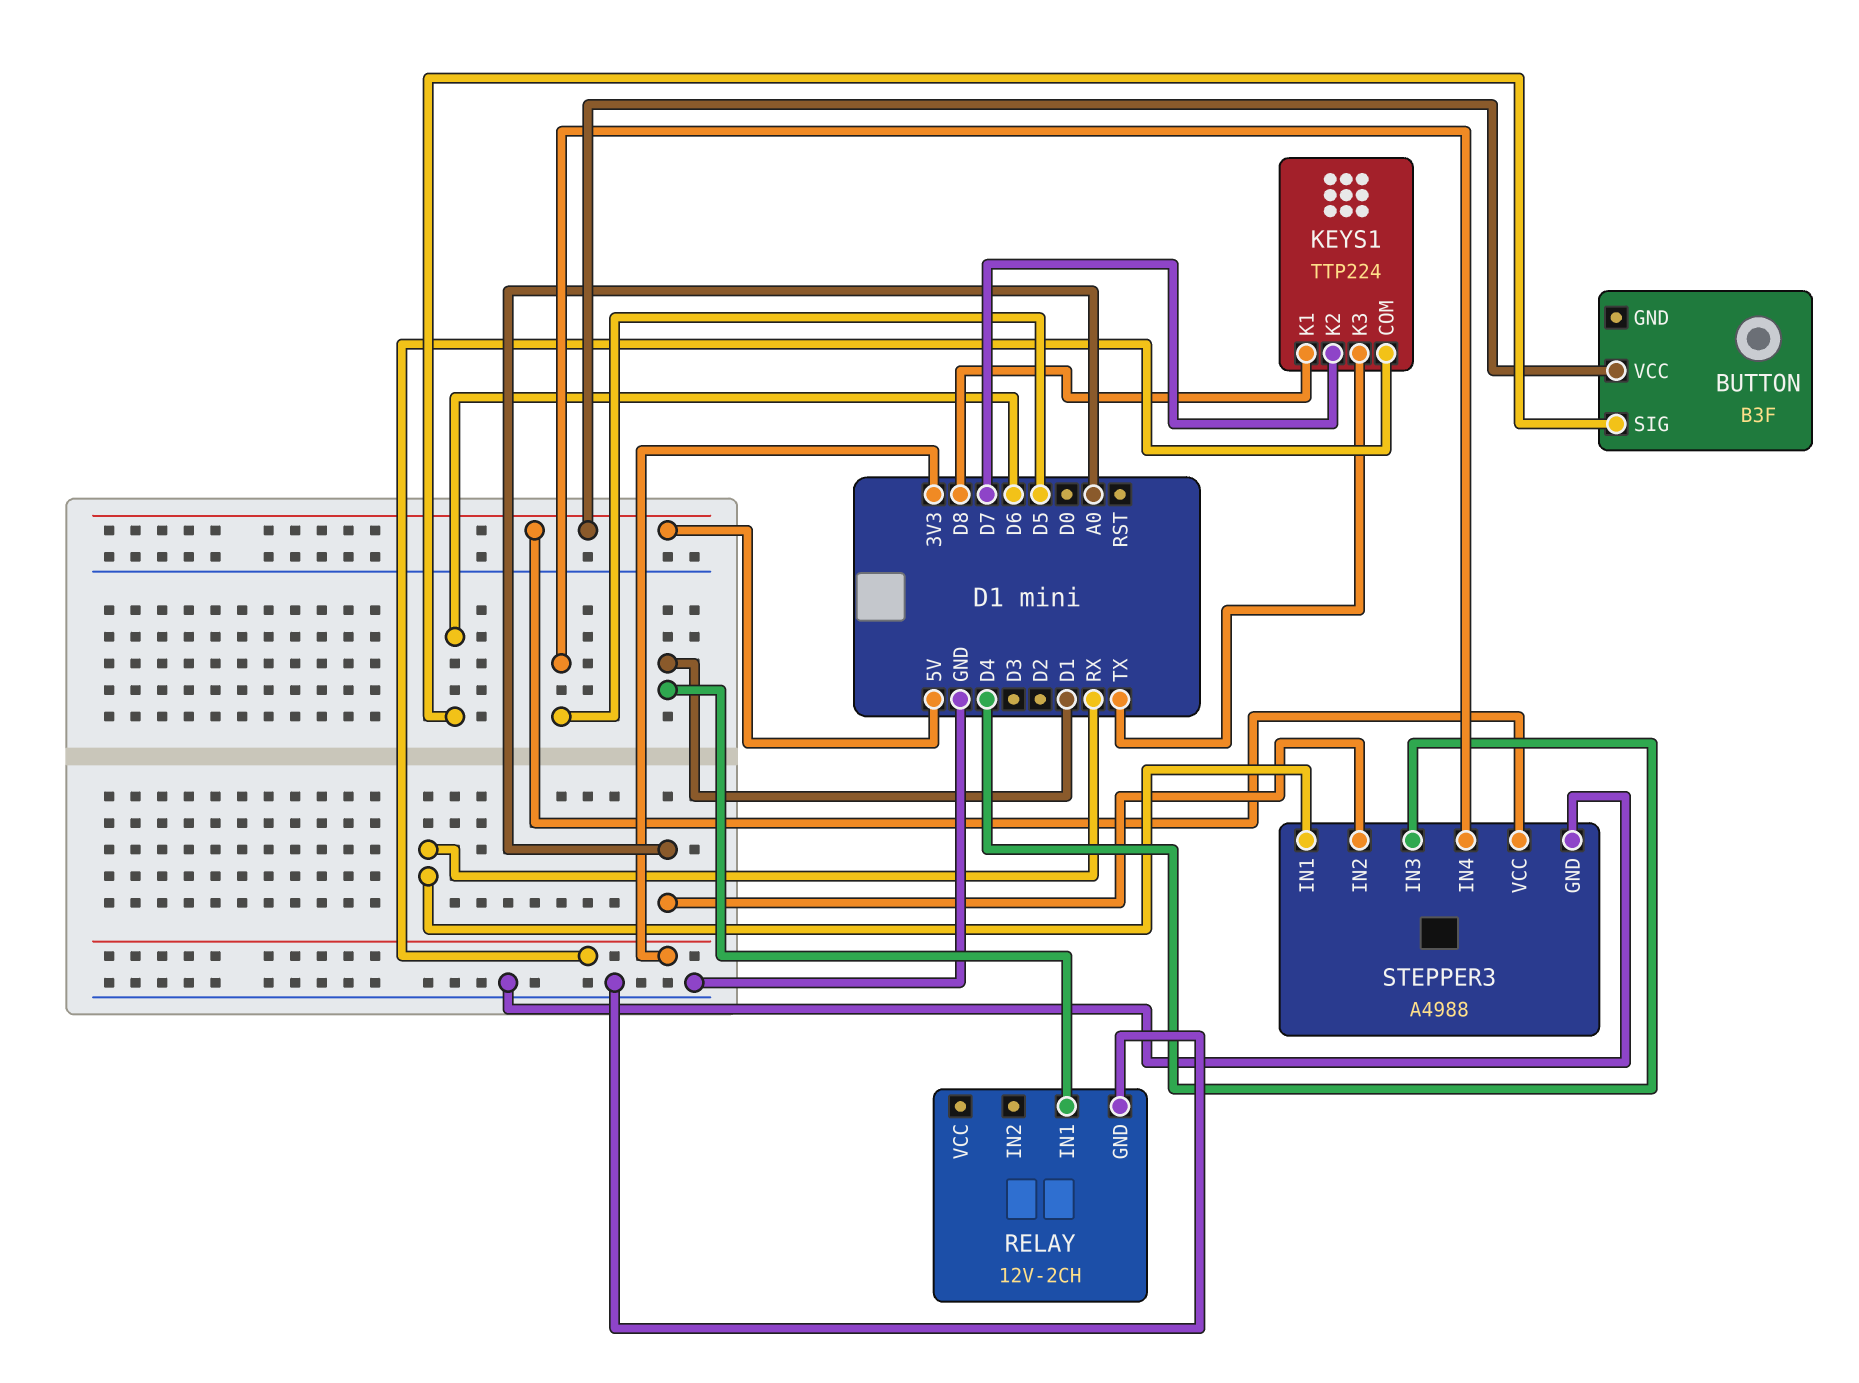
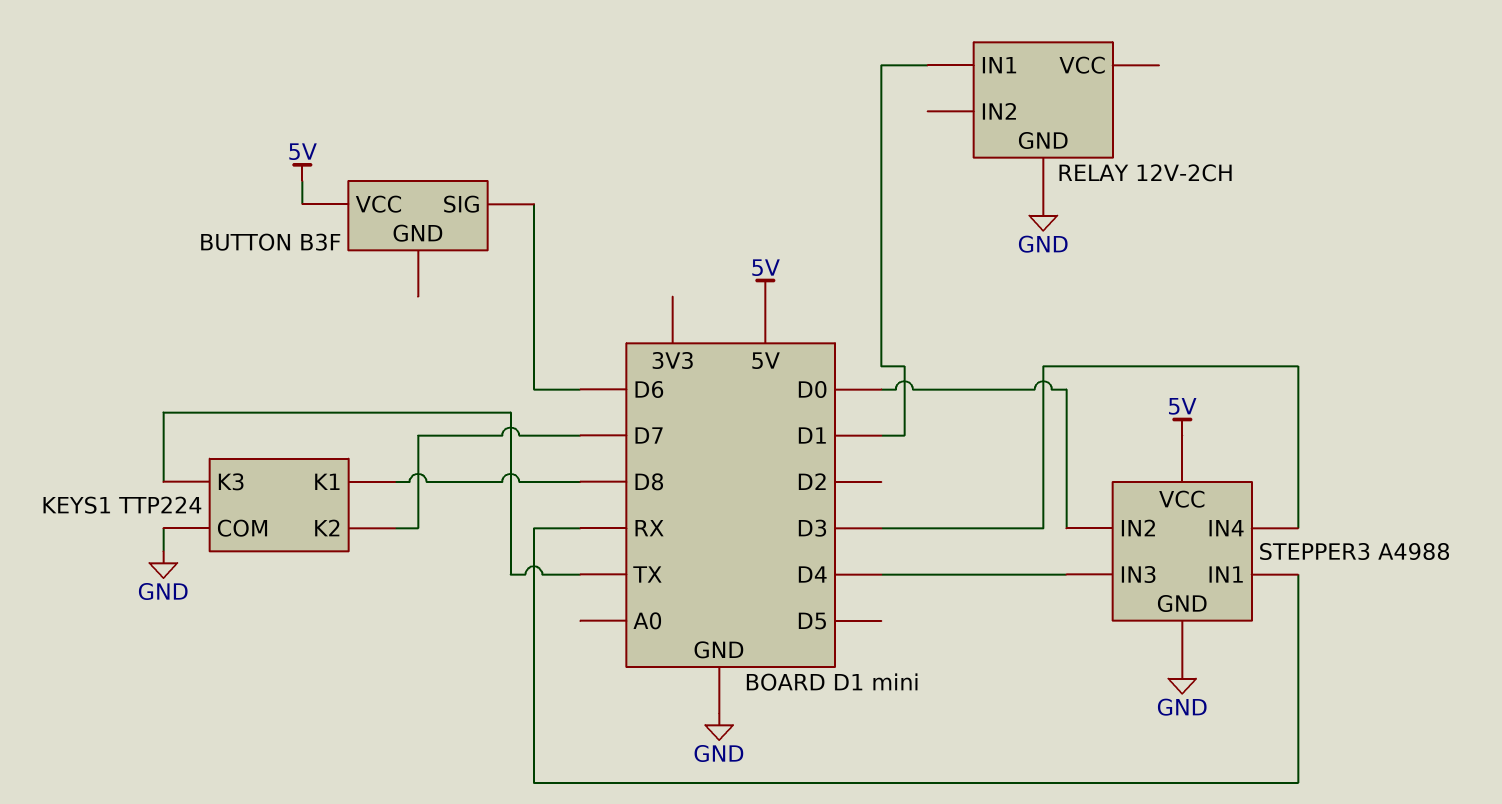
KEYS1 pin COM: 3V3 -> GND
STEPPER3 pin IN2: A0 -> D0
STEPPER3 pin IN4: D5 -> D3

